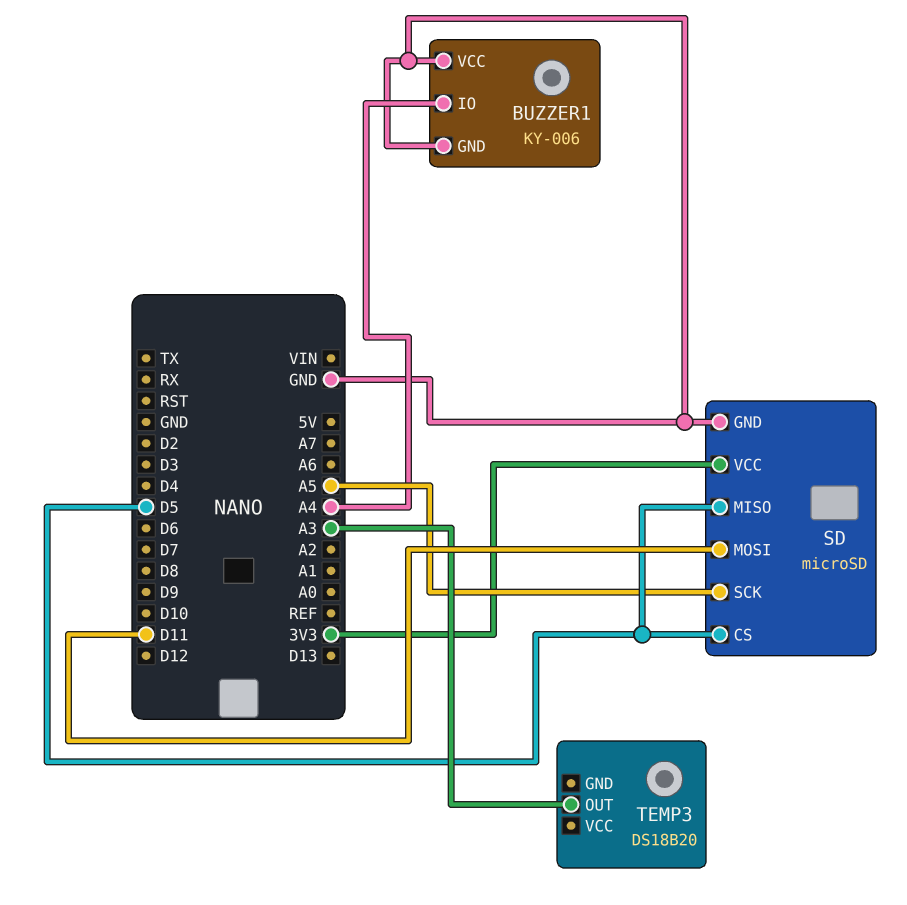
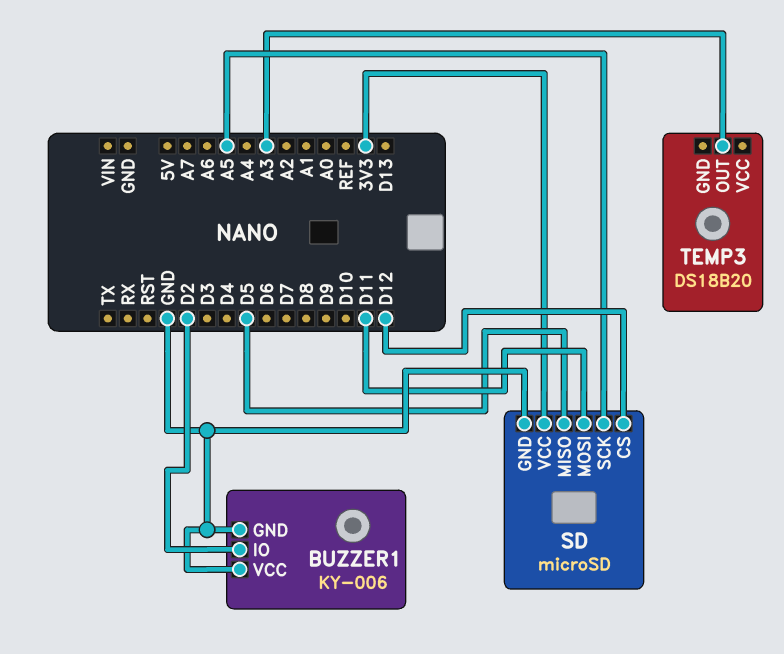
BUZZER1 pin IO: A4 -> D2
SD pin CS: D5 -> D12

